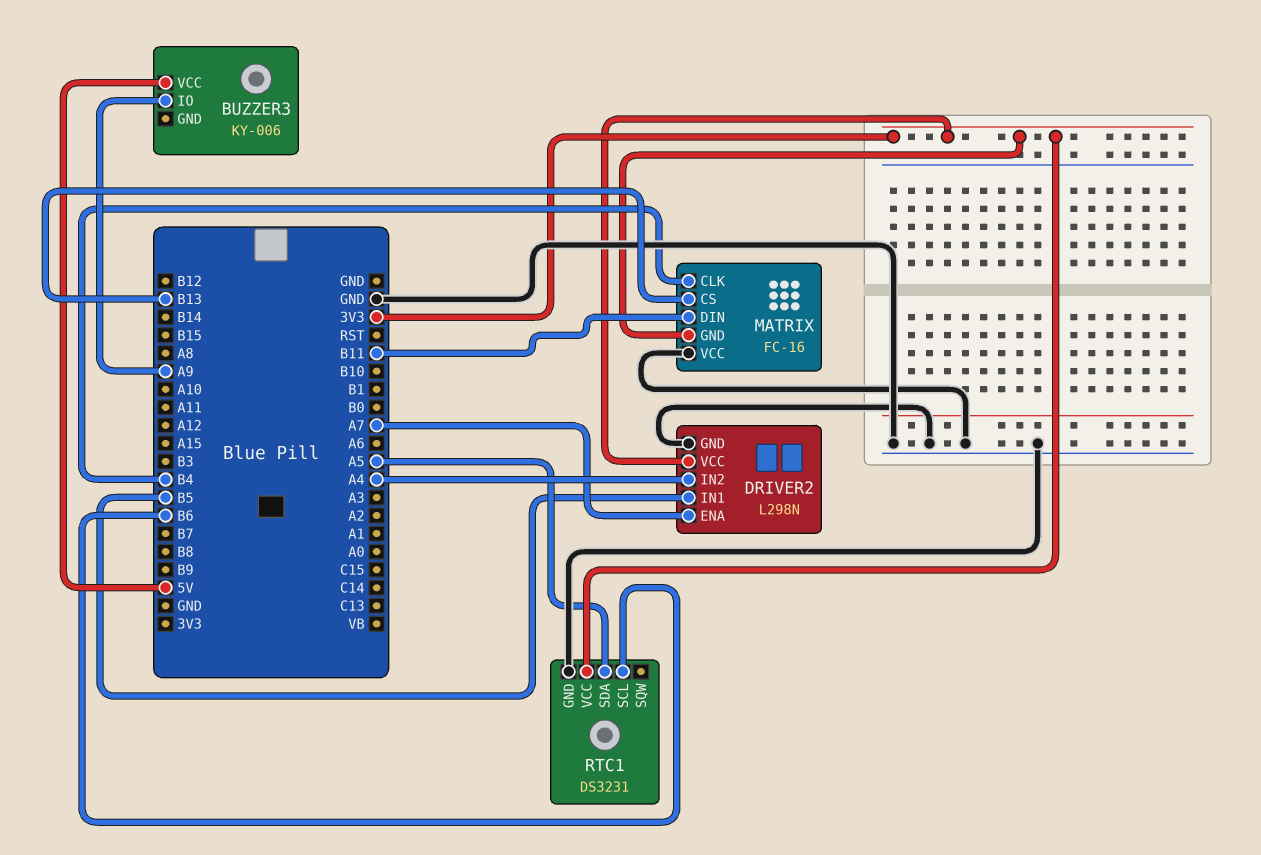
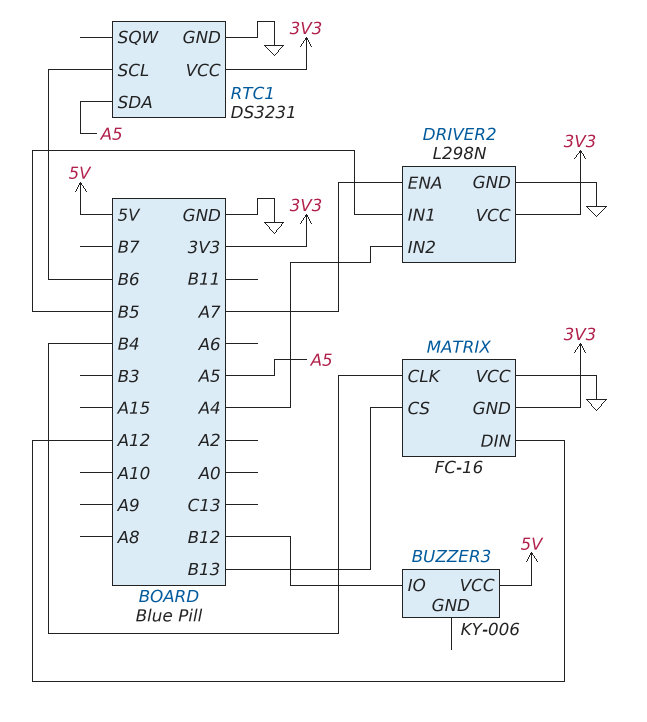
BUZZER3 pin IO: A9 -> B12
MATRIX pin DIN: B11 -> A12

